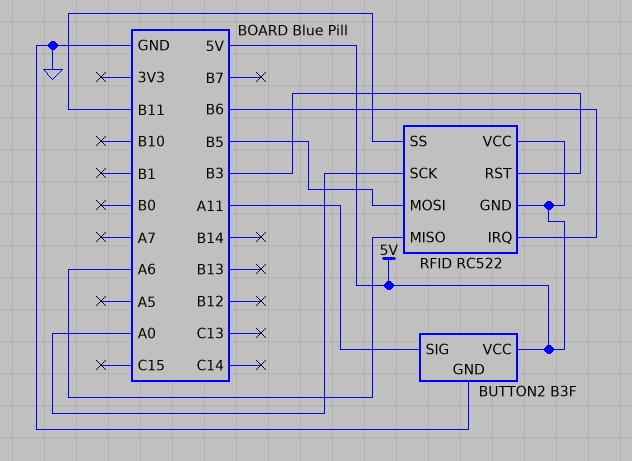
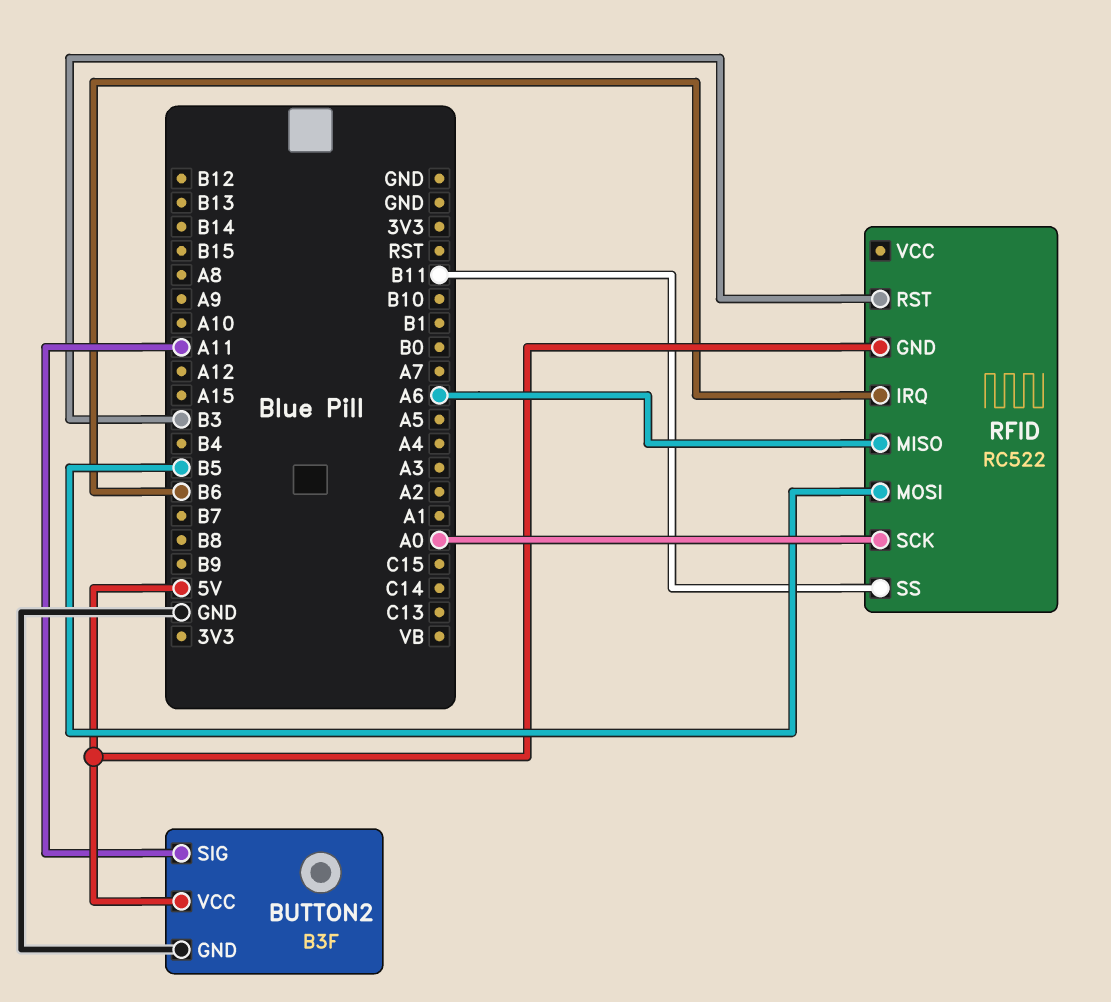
RFID pin VCC: 5V -> none

